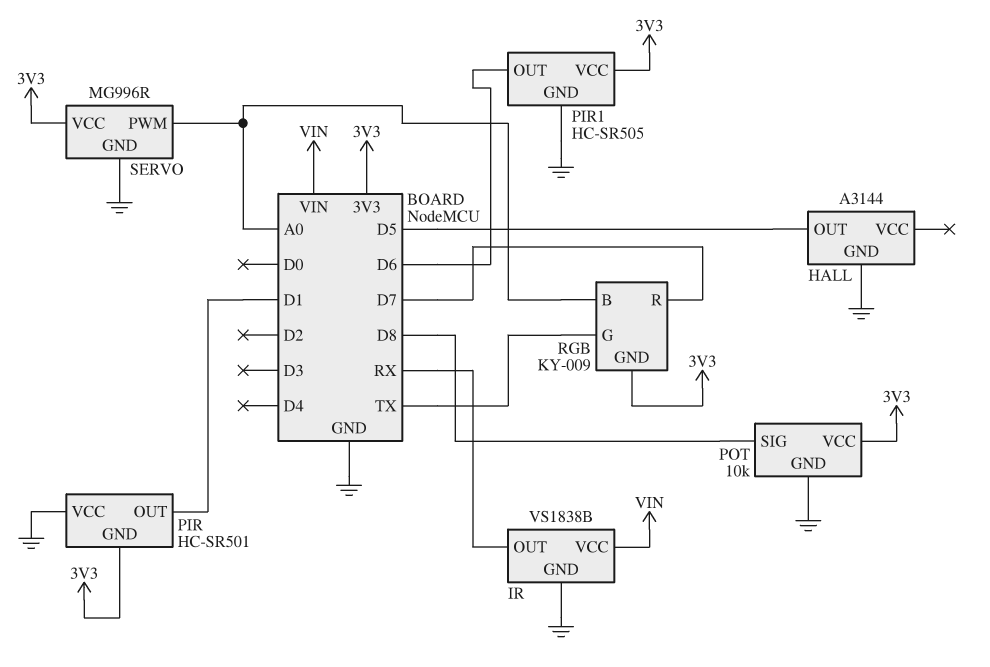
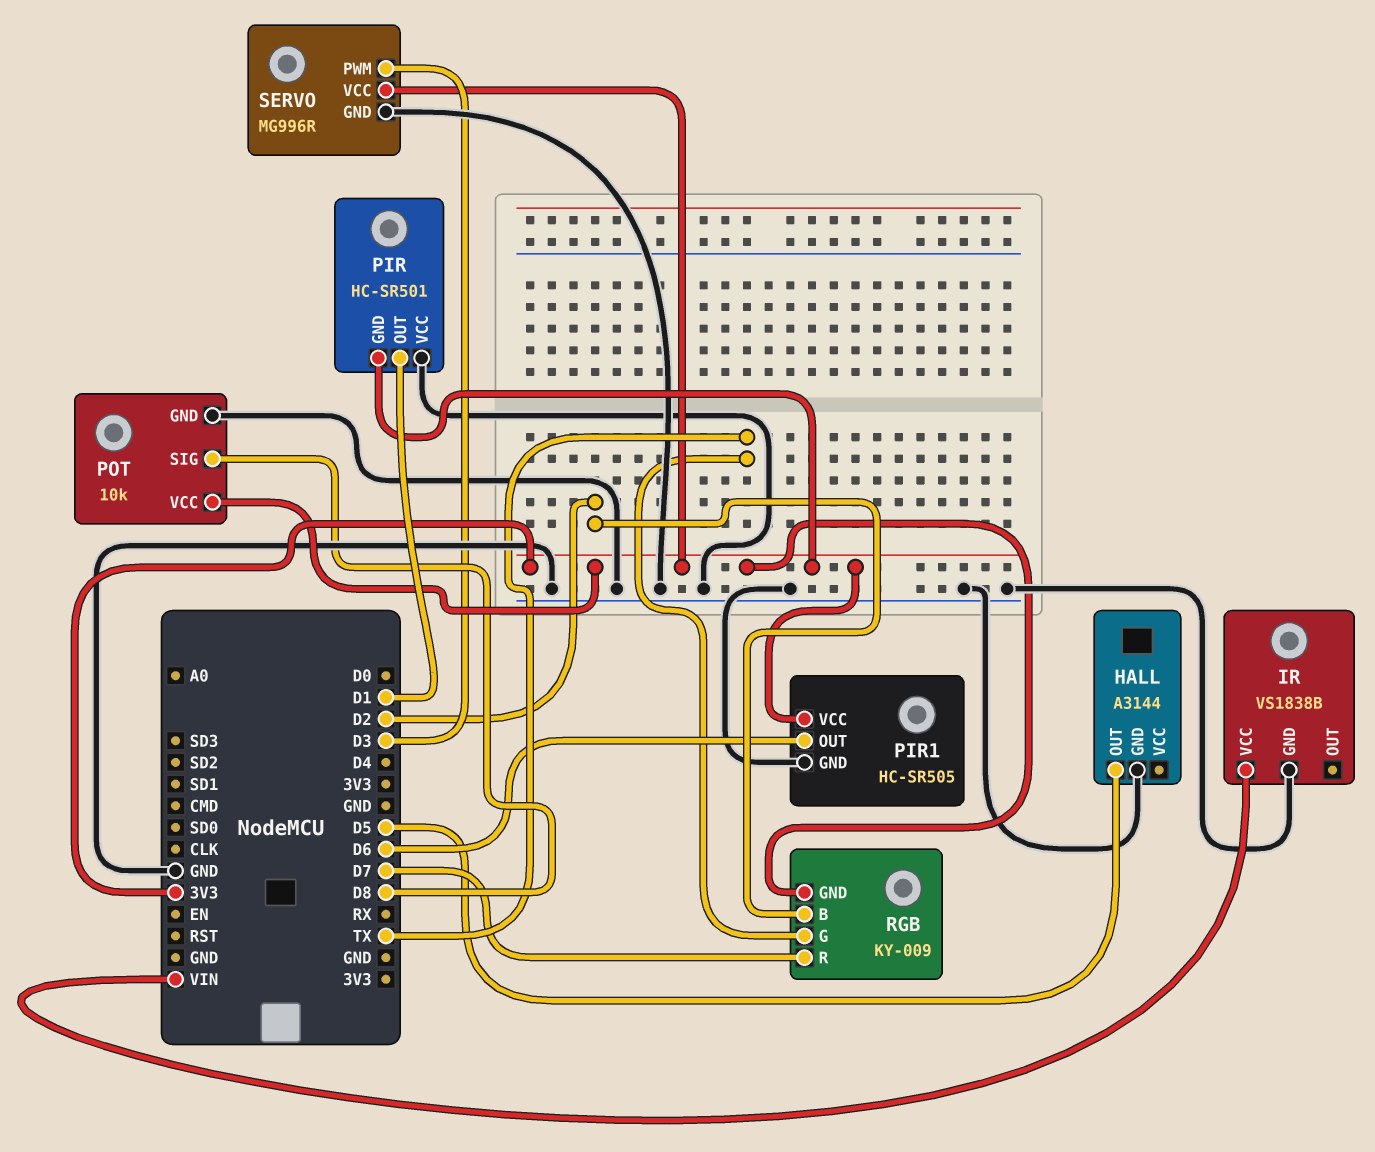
IR pin OUT: RX -> none
RGB pin B: A0 -> D2
SERVO pin PWM: A0 -> D3

